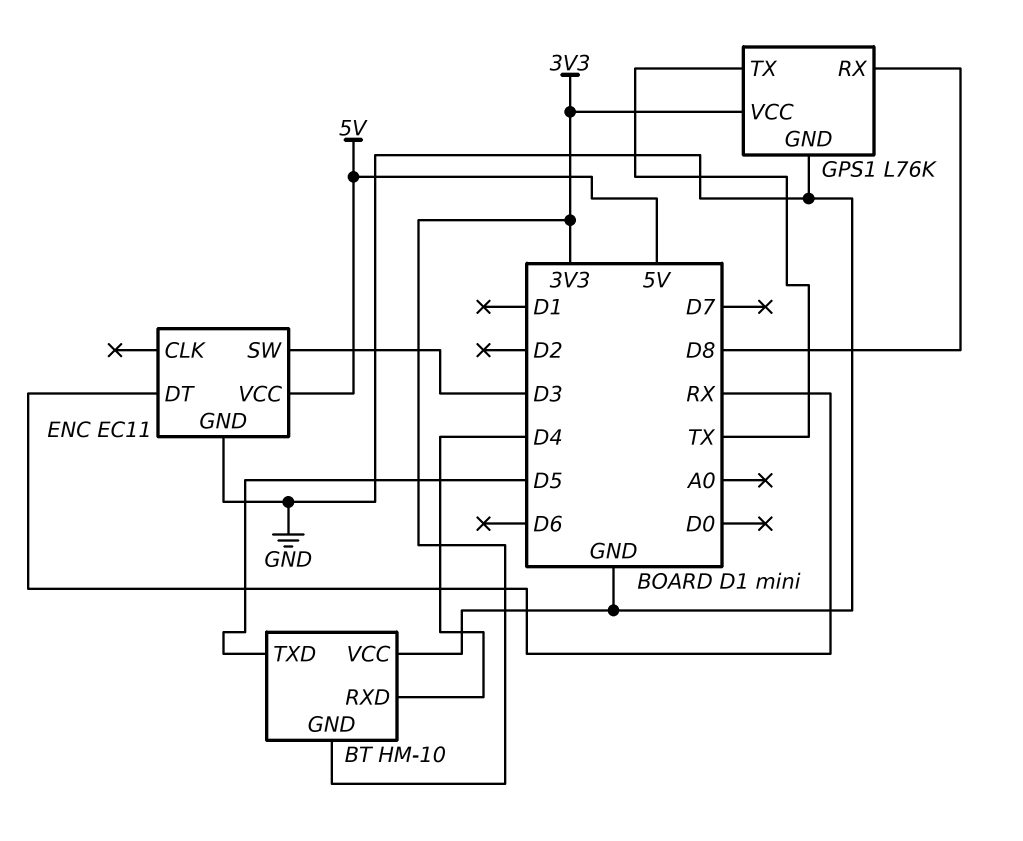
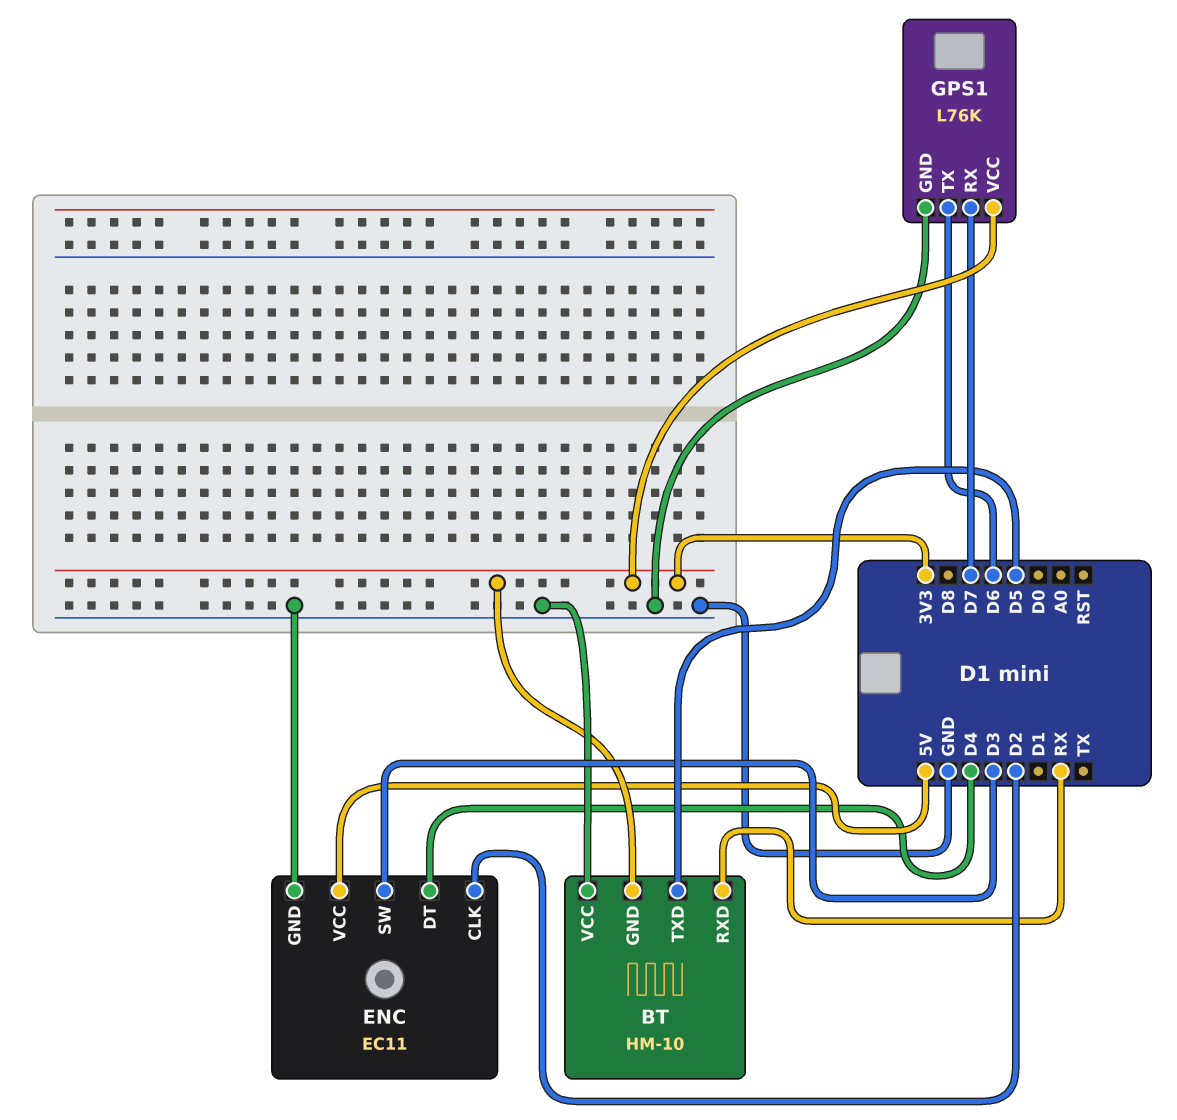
BT pin RXD: D4 -> RX
ENC pin CLK: none -> D2
ENC pin DT: RX -> D4
GPS1 pin RX: D8 -> D7
GPS1 pin TX: TX -> D6

